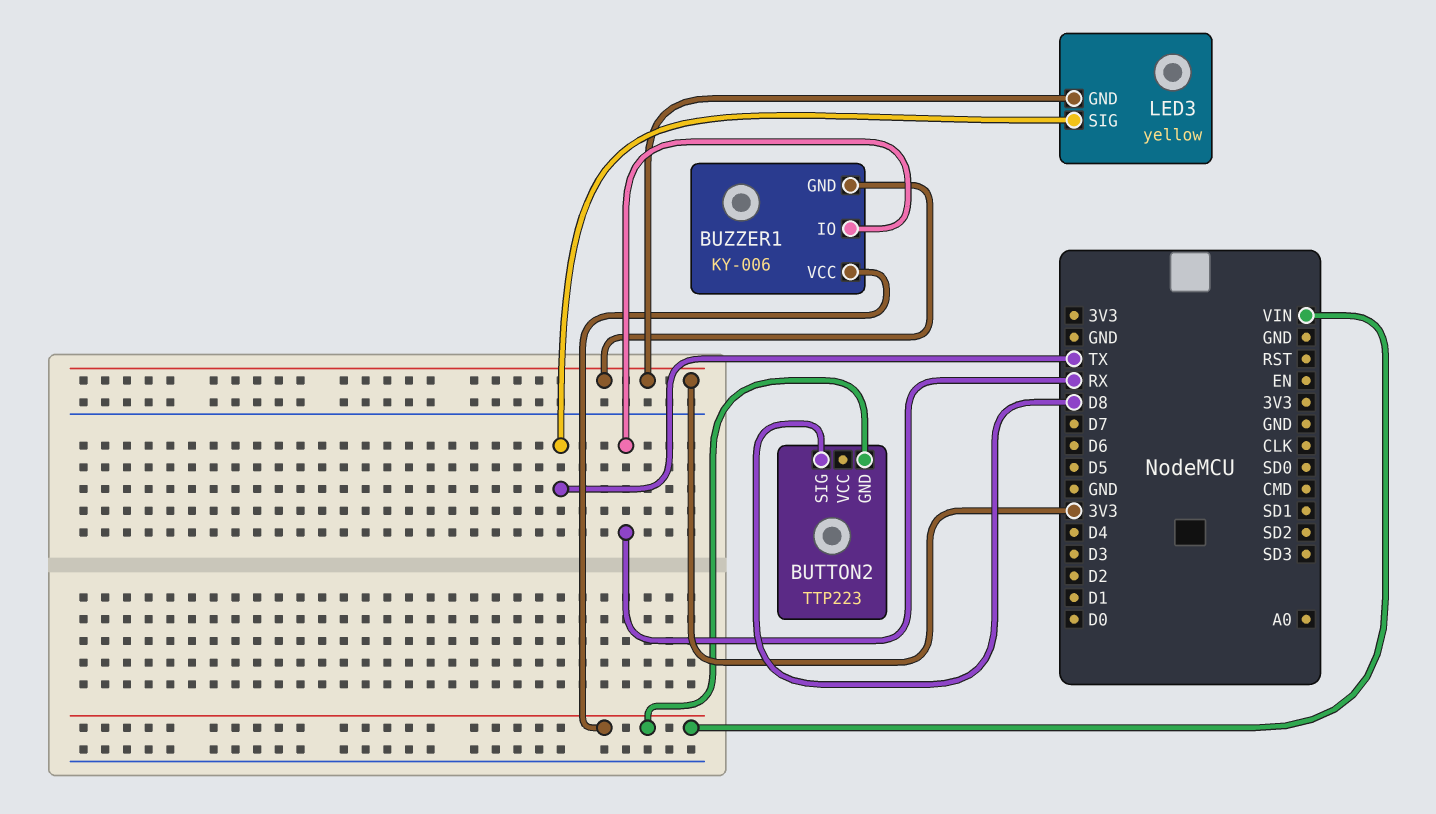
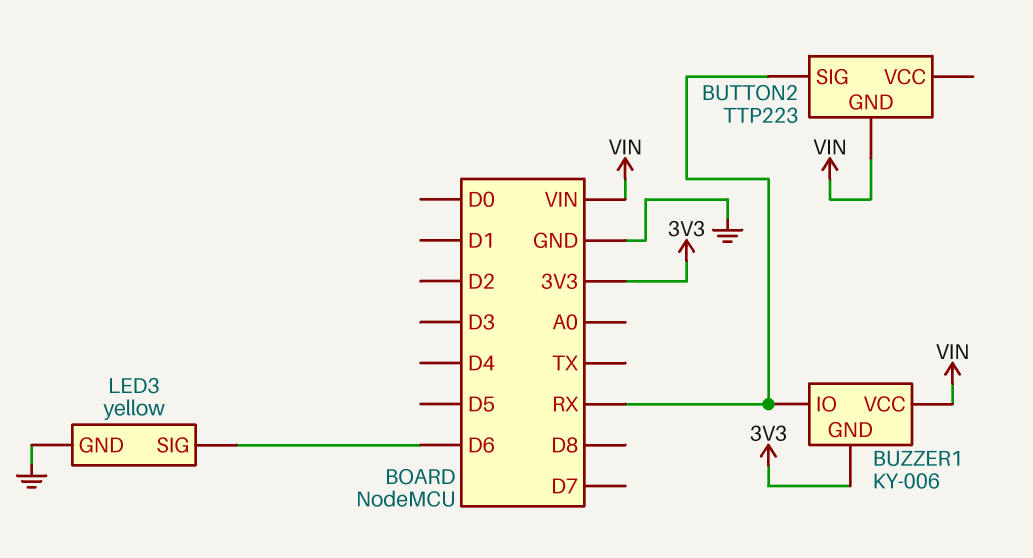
BUTTON2 pin SIG: D8 -> RX
LED3 pin GND: 3V3 -> GND
LED3 pin SIG: TX -> D6

